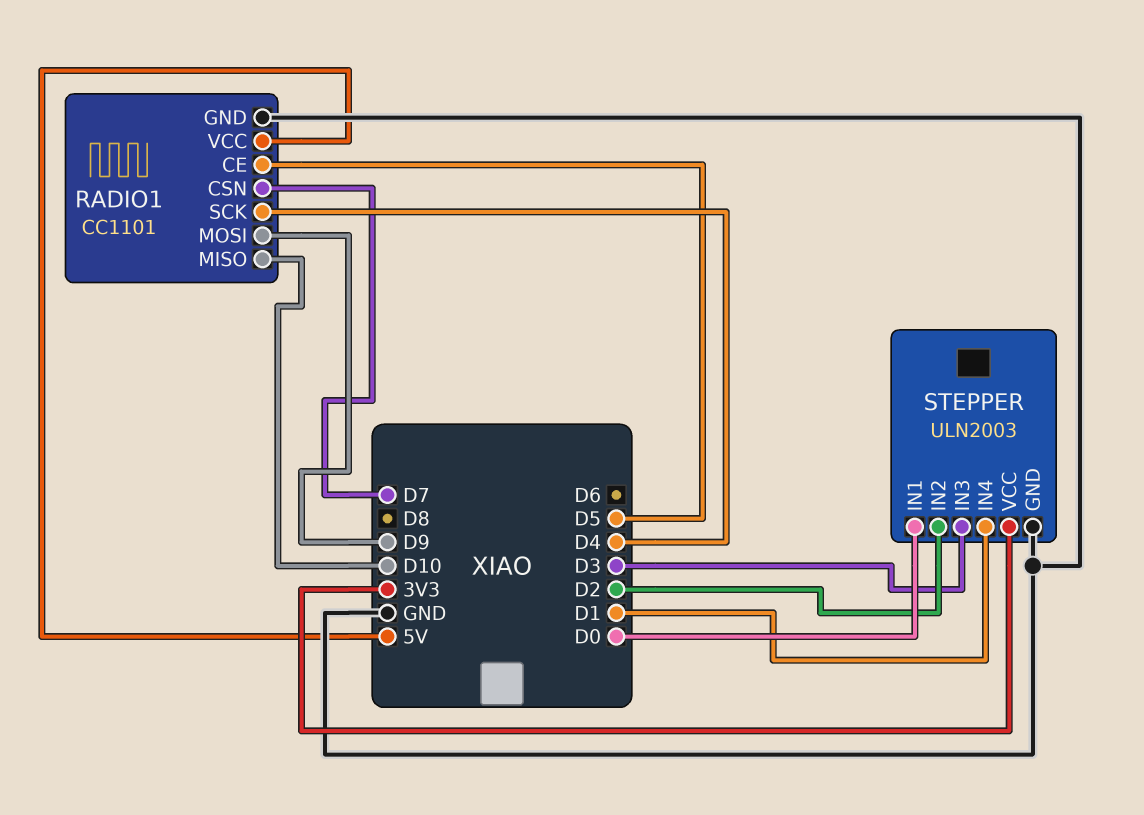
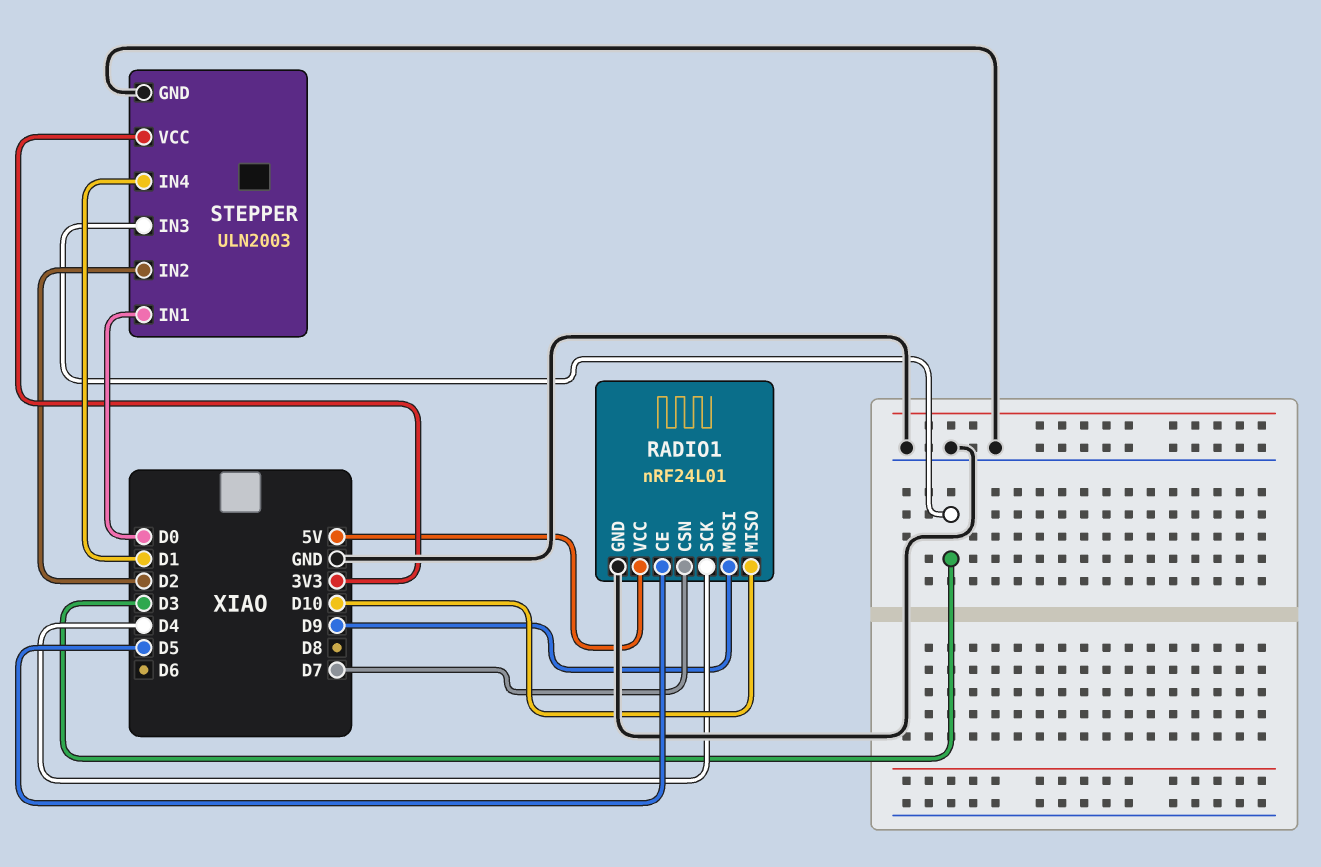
RADIO1: CC1101 -> nRF24L01

